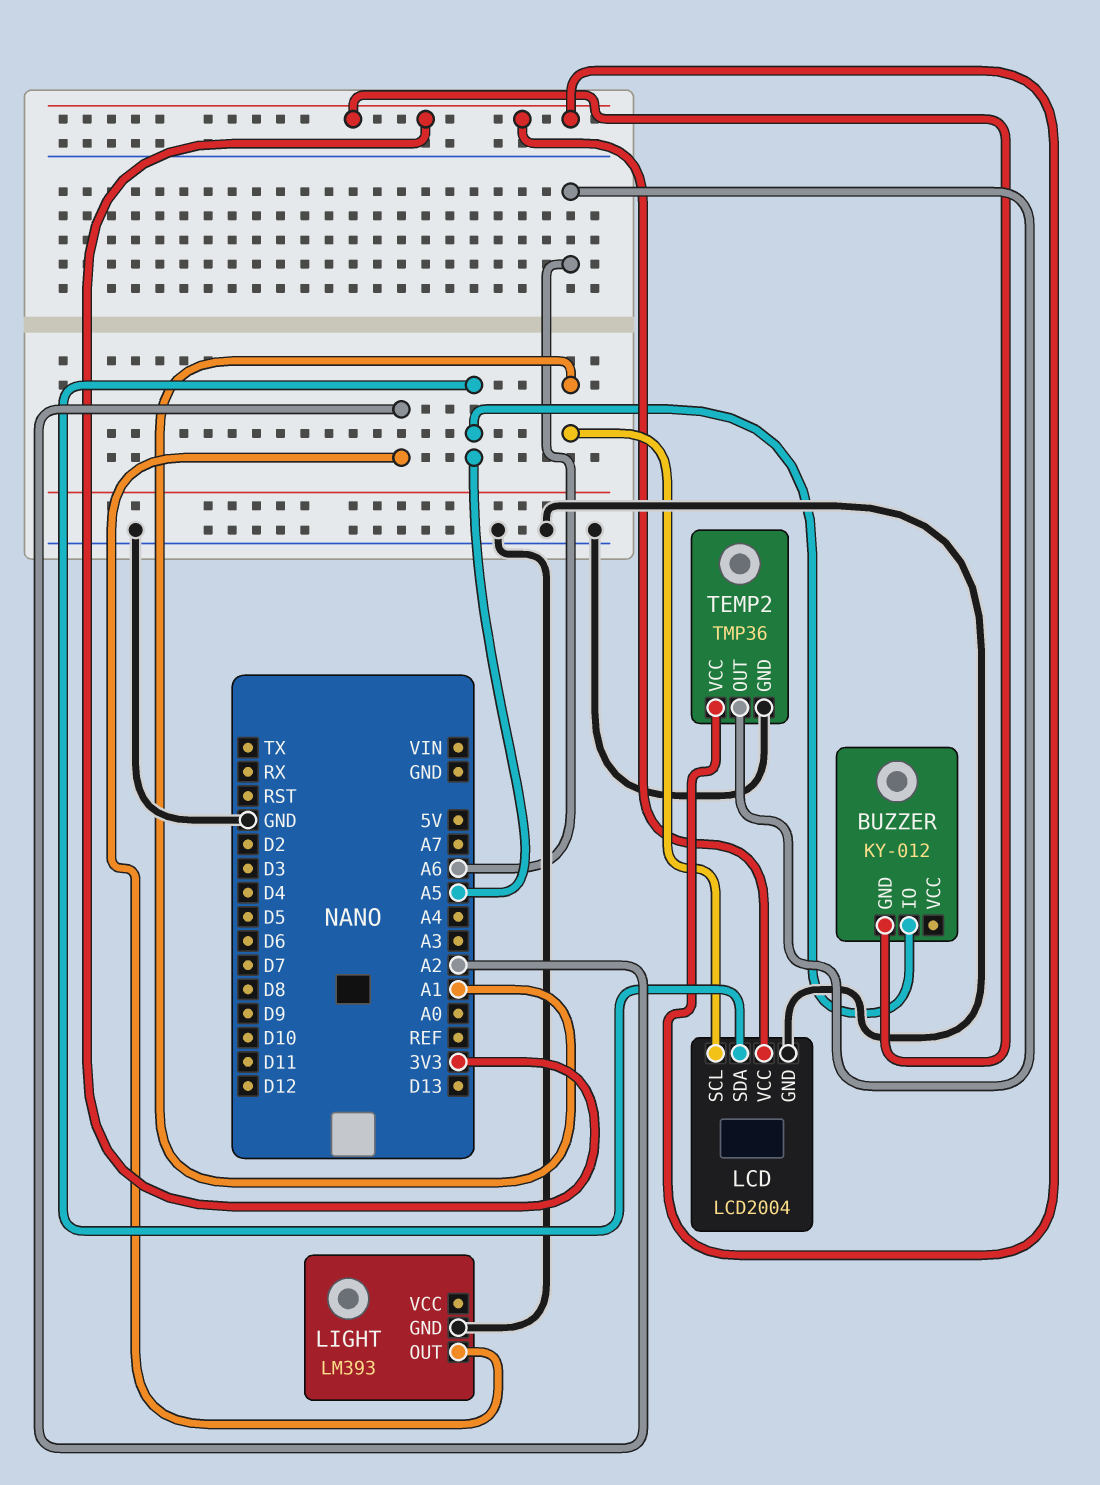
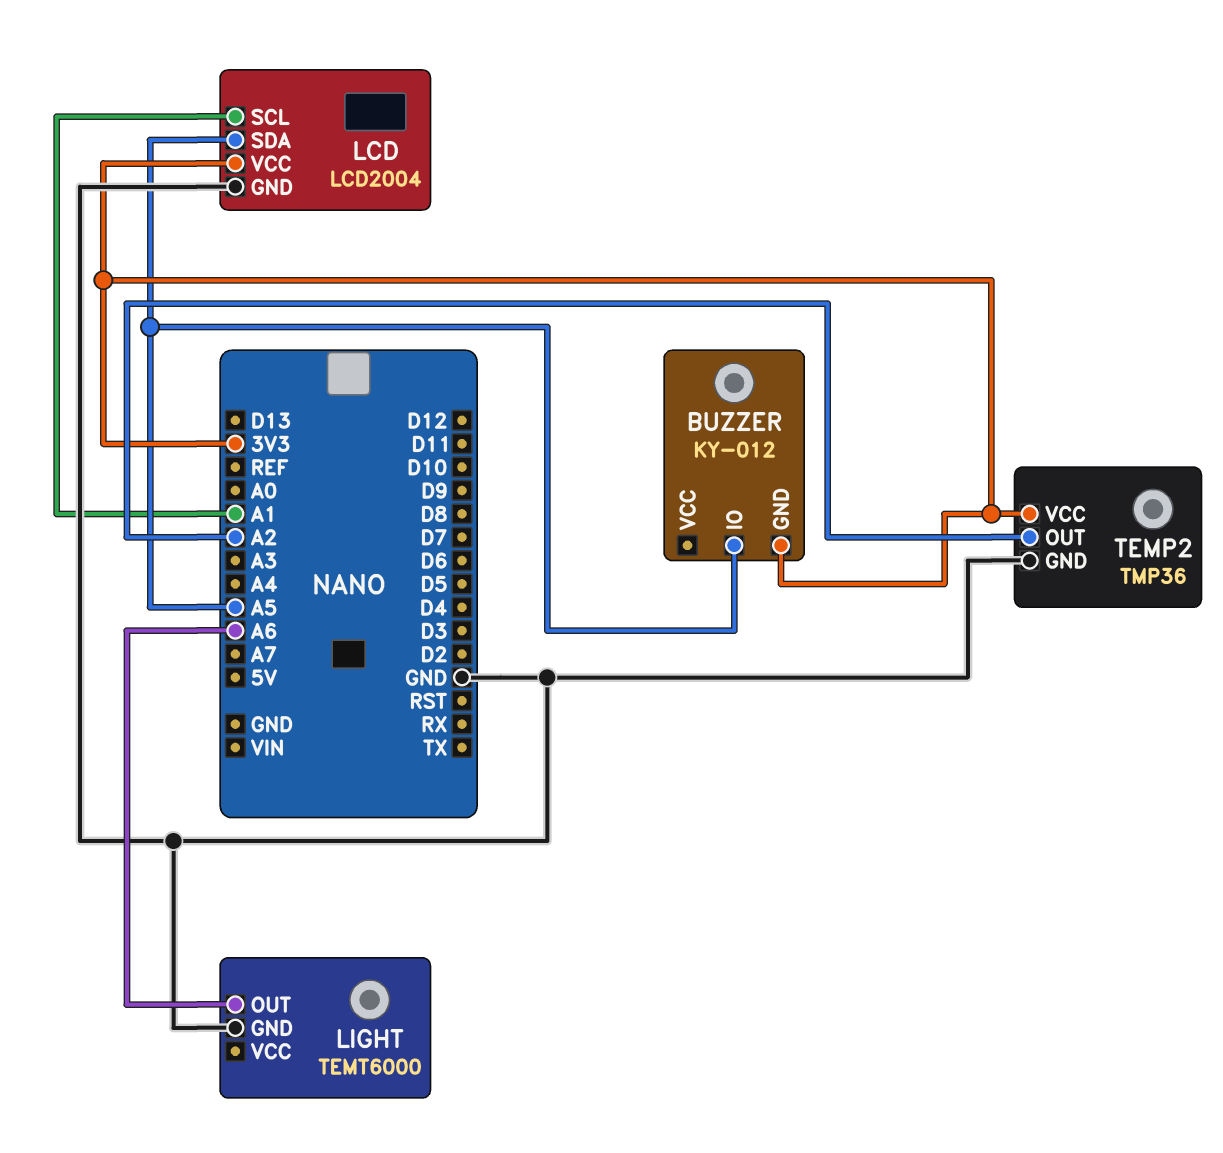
LIGHT: LM393 -> TEMT6000
LIGHT pin OUT: A2 -> A6
TEMP2 pin OUT: A6 -> A2

